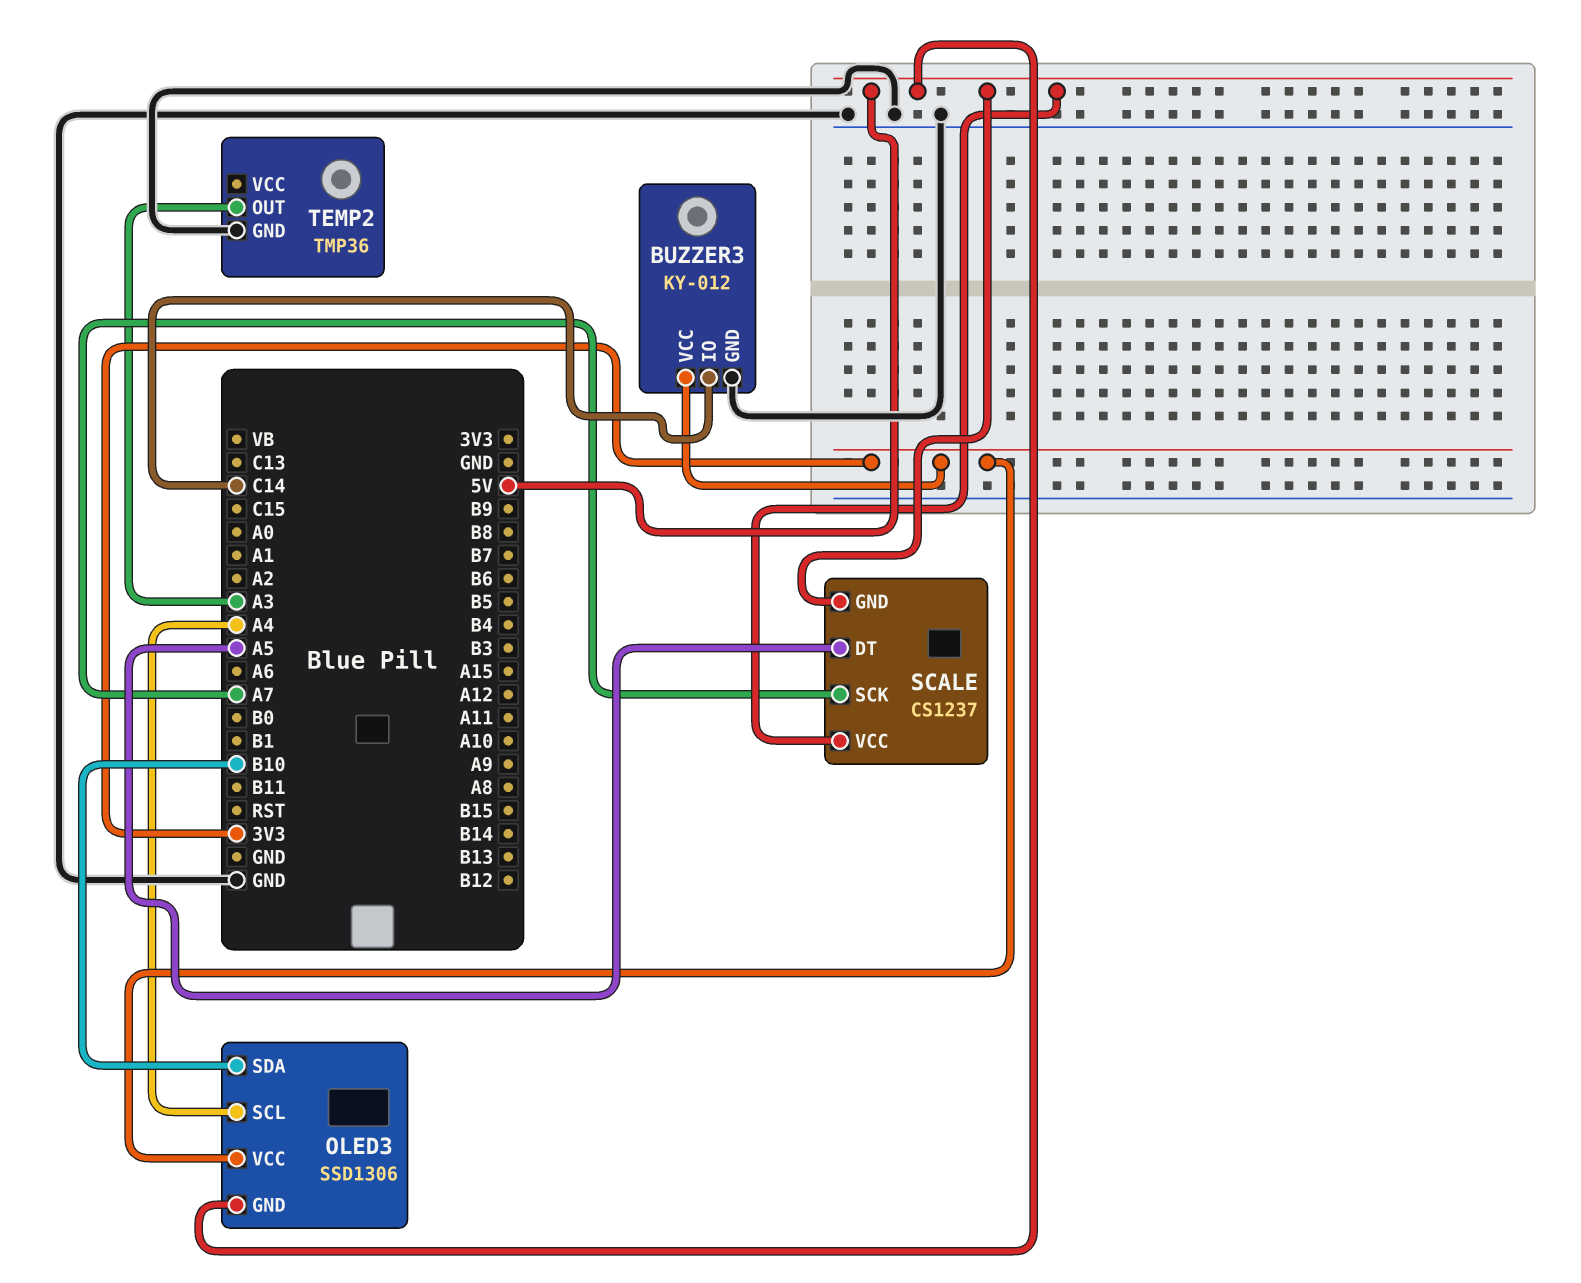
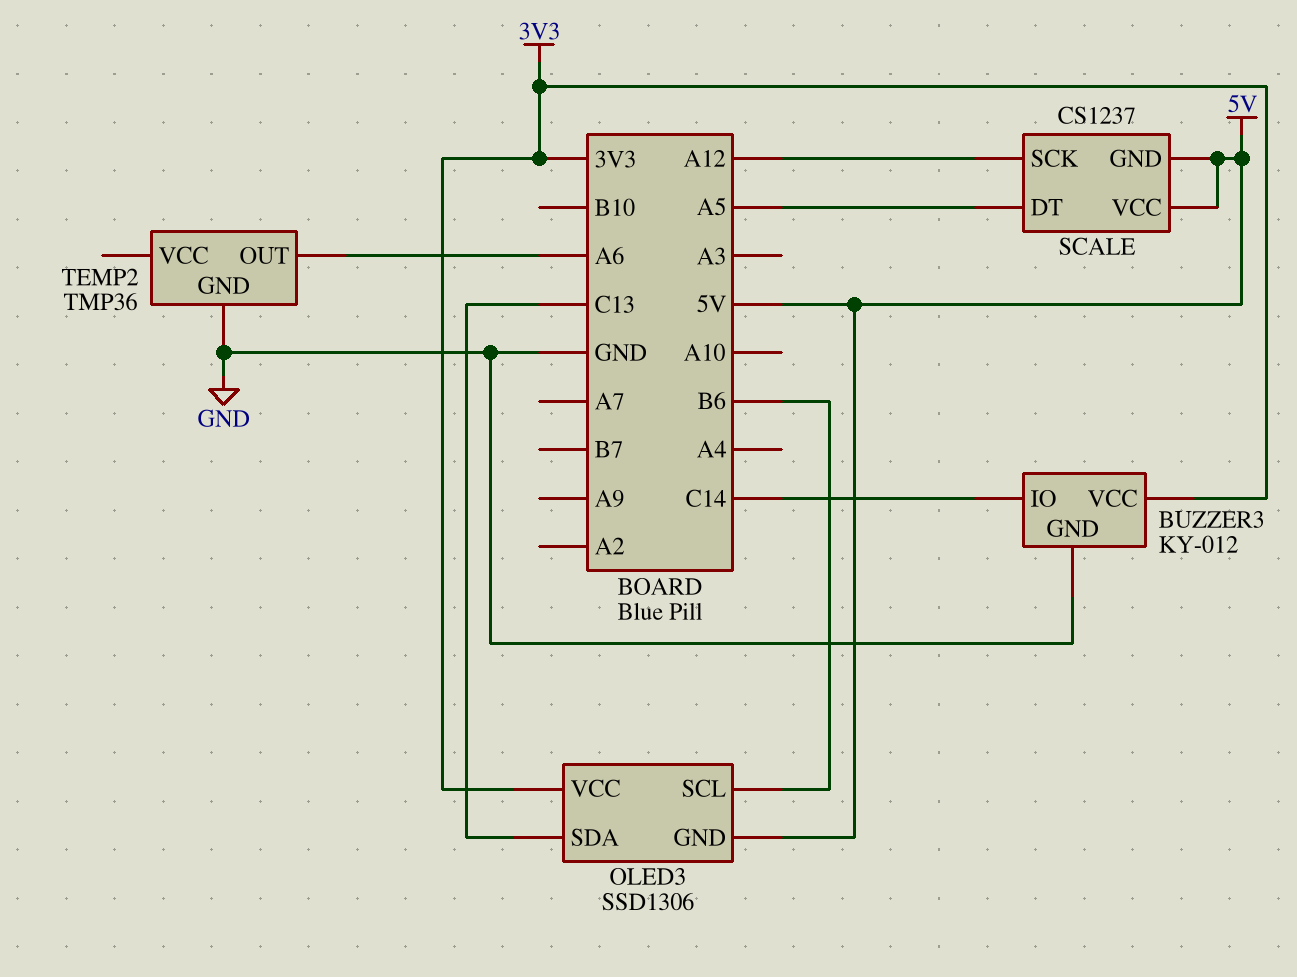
OLED3 pin SCL: A4 -> B6
OLED3 pin SDA: B10 -> C13
SCALE pin SCK: A7 -> A12
TEMP2 pin OUT: A3 -> A6

